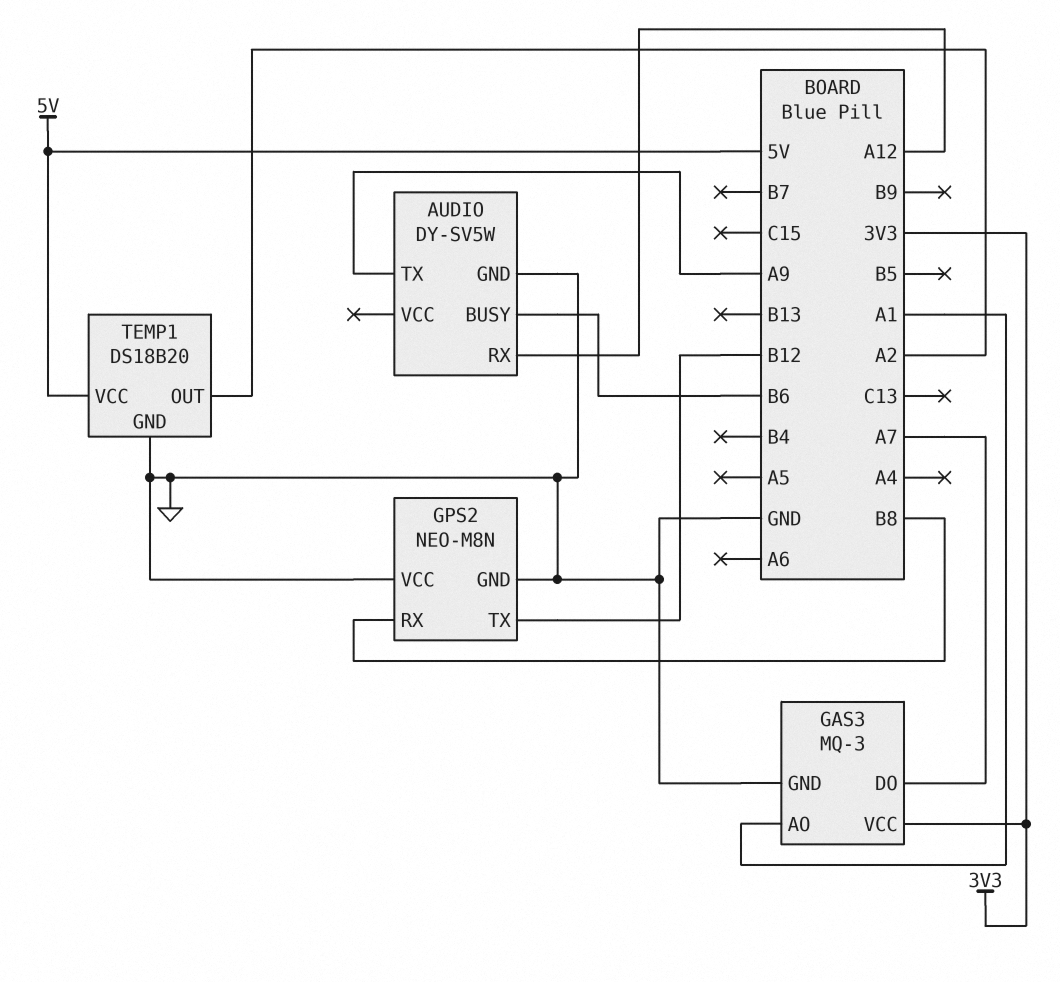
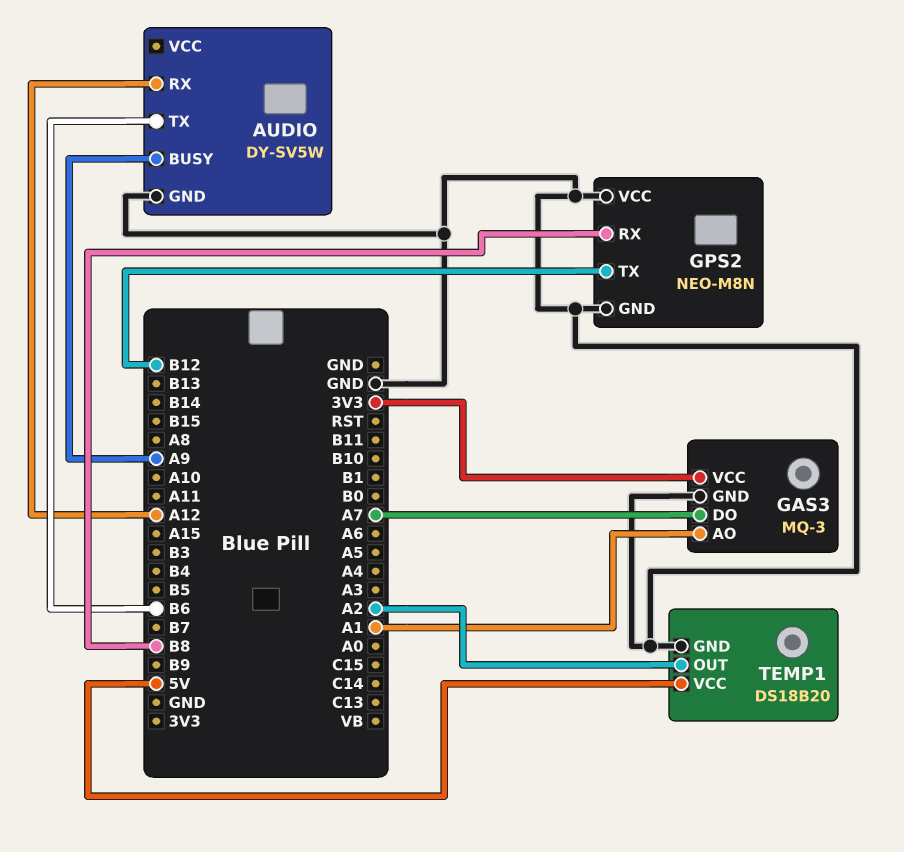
AUDIO pin BUSY: B6 -> A9
AUDIO pin TX: A9 -> B6

